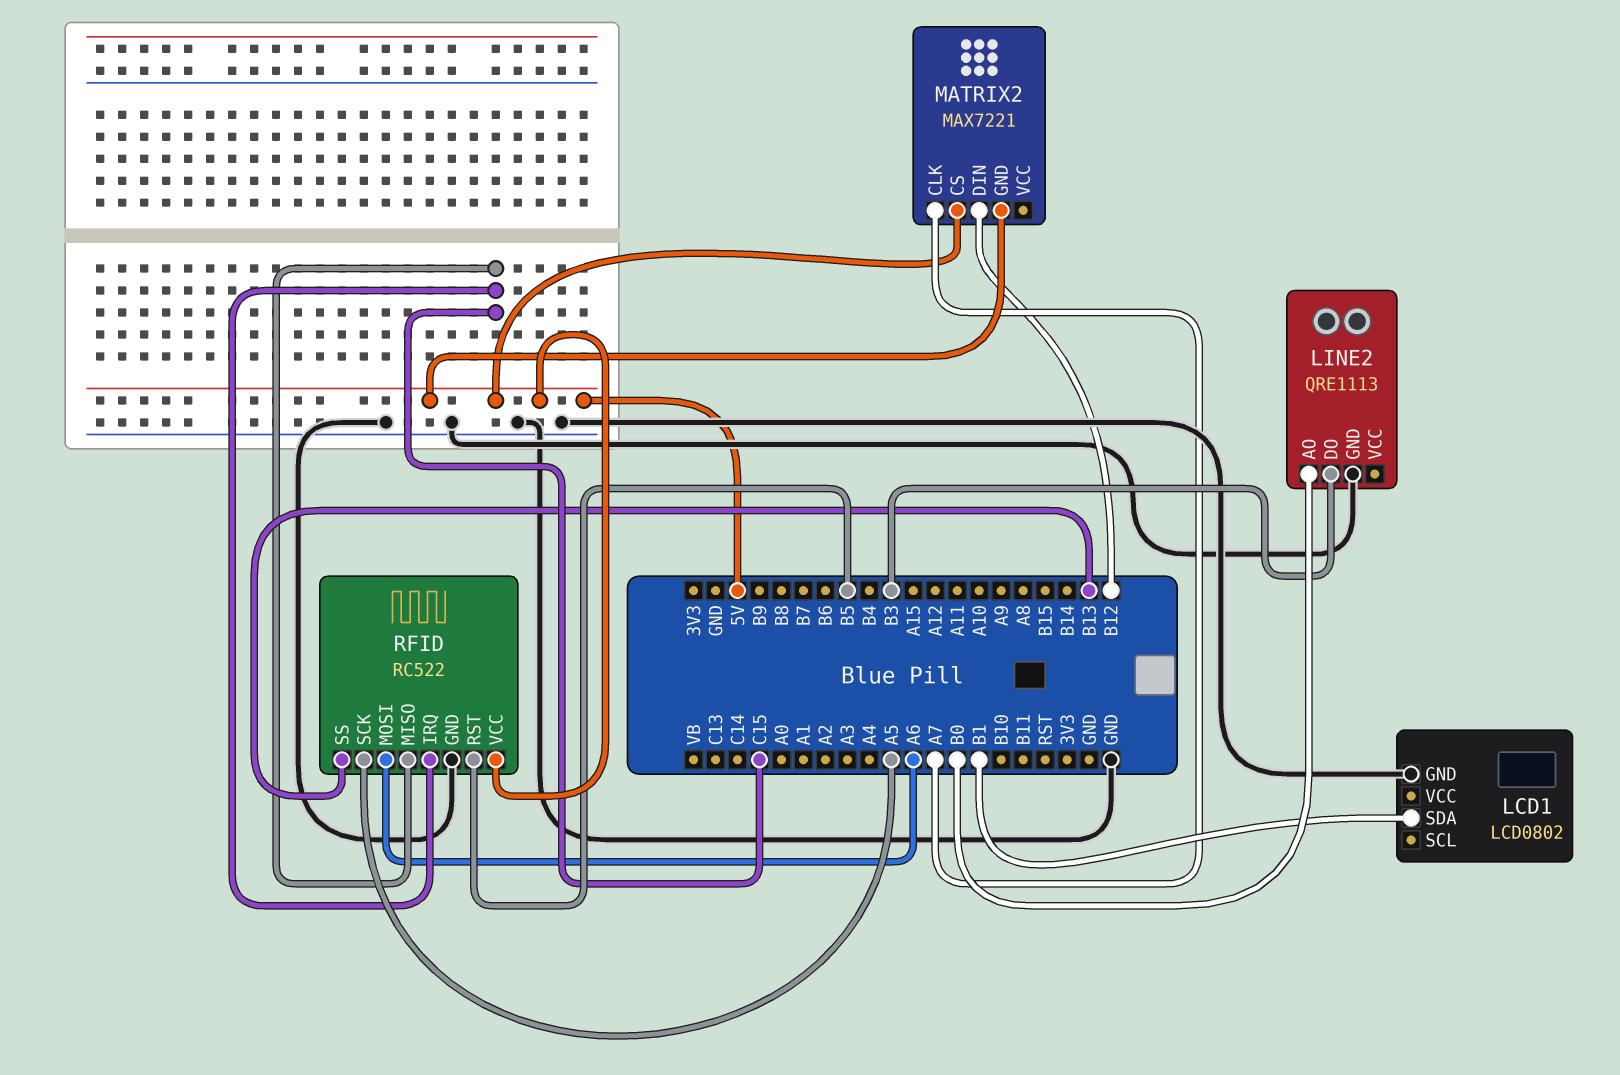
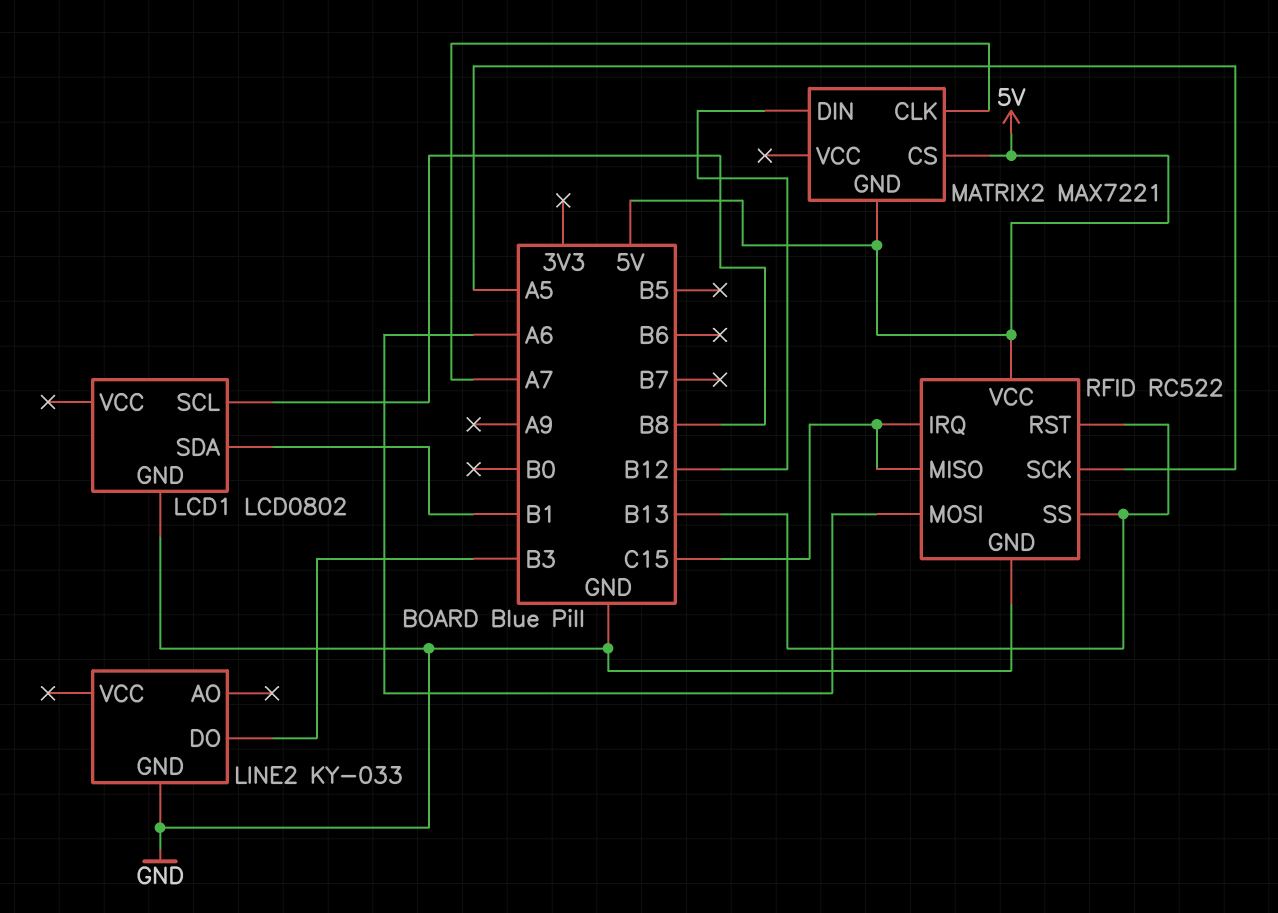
LCD1 pin SCL: none -> B8
LINE2: QRE1113 -> KY-033
LINE2 pin AO: B0 -> none
RFID pin RST: B5 -> B13

